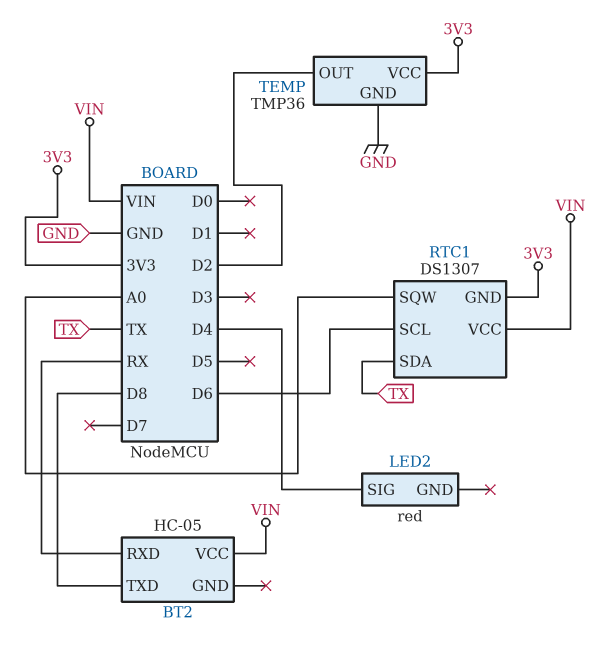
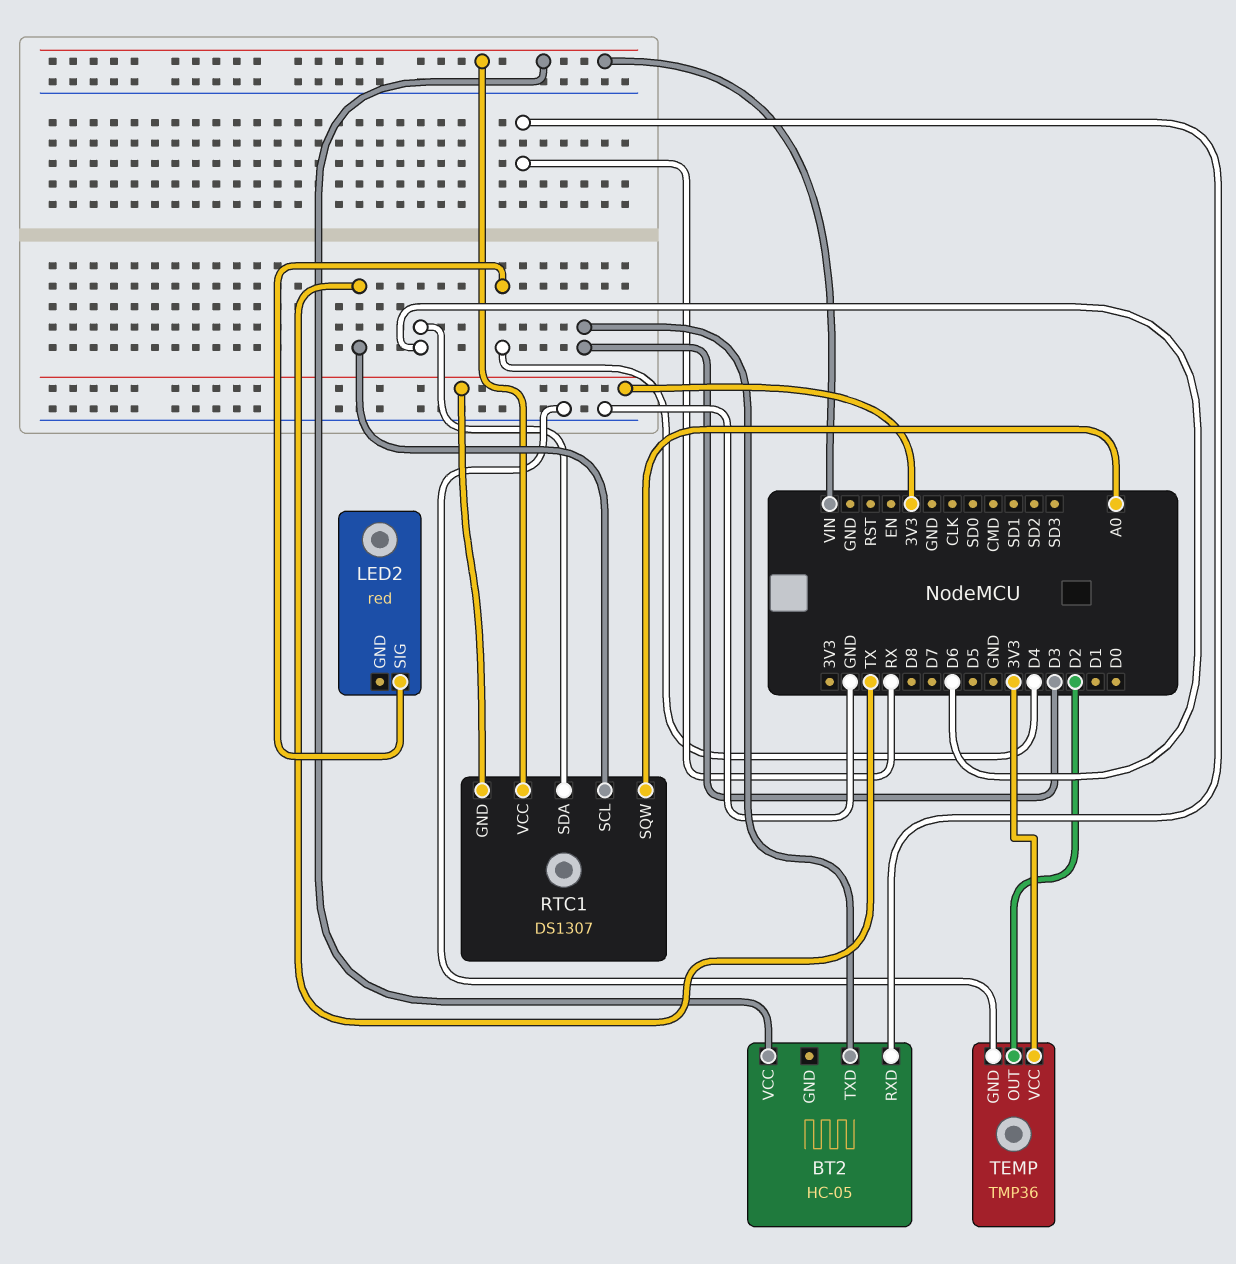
BT2 pin TXD: D8 -> D3
RTC1 pin SCL: D6 -> TX
RTC1 pin SDA: TX -> D6

